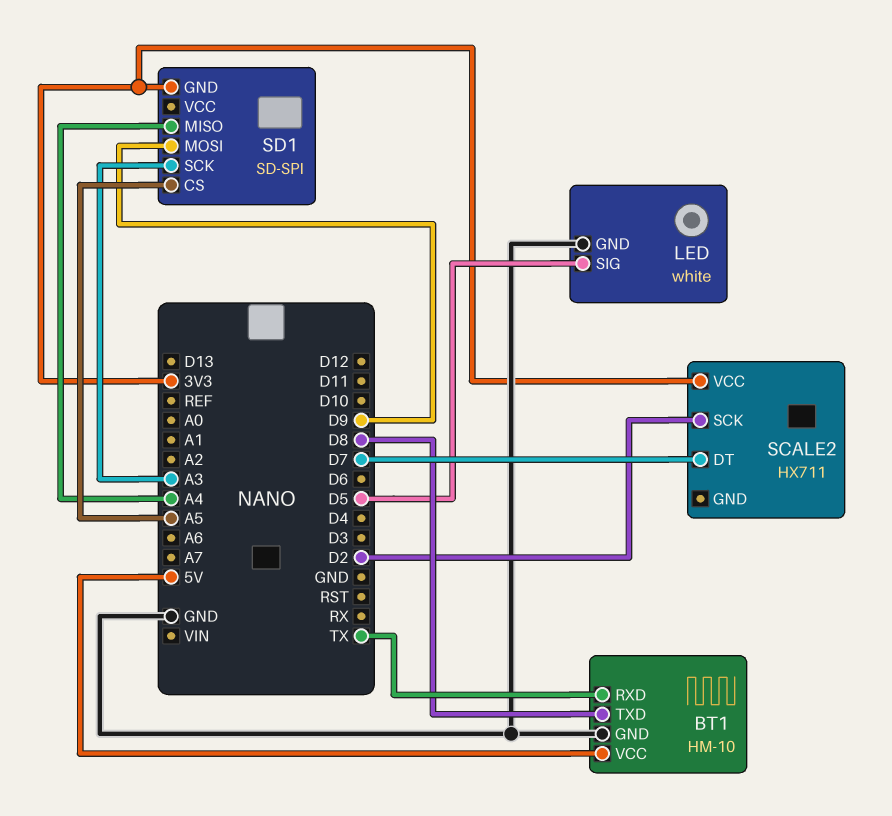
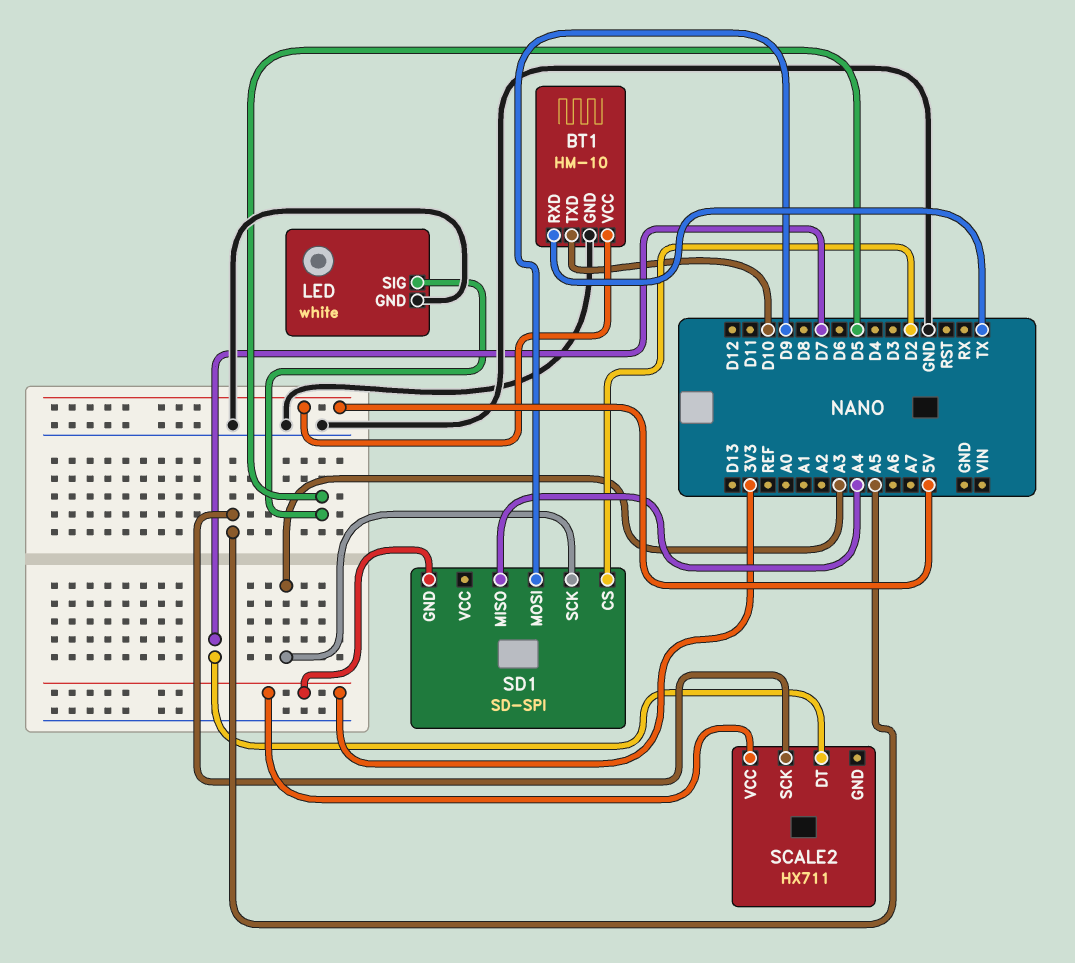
BT1 pin TXD: D8 -> D10
SCALE2 pin SCK: D2 -> A5
SD1 pin CS: A5 -> D2

